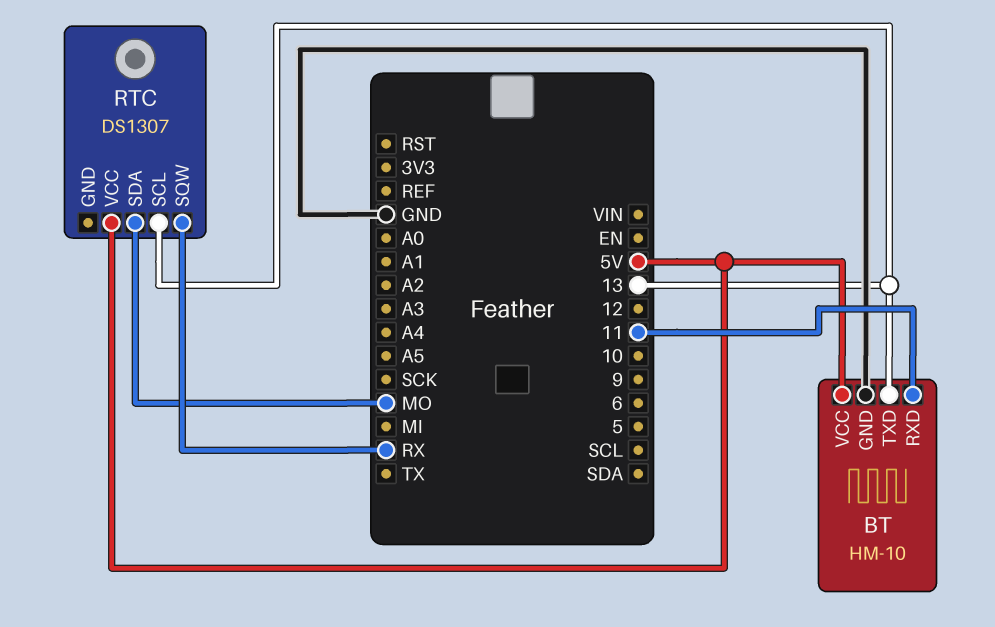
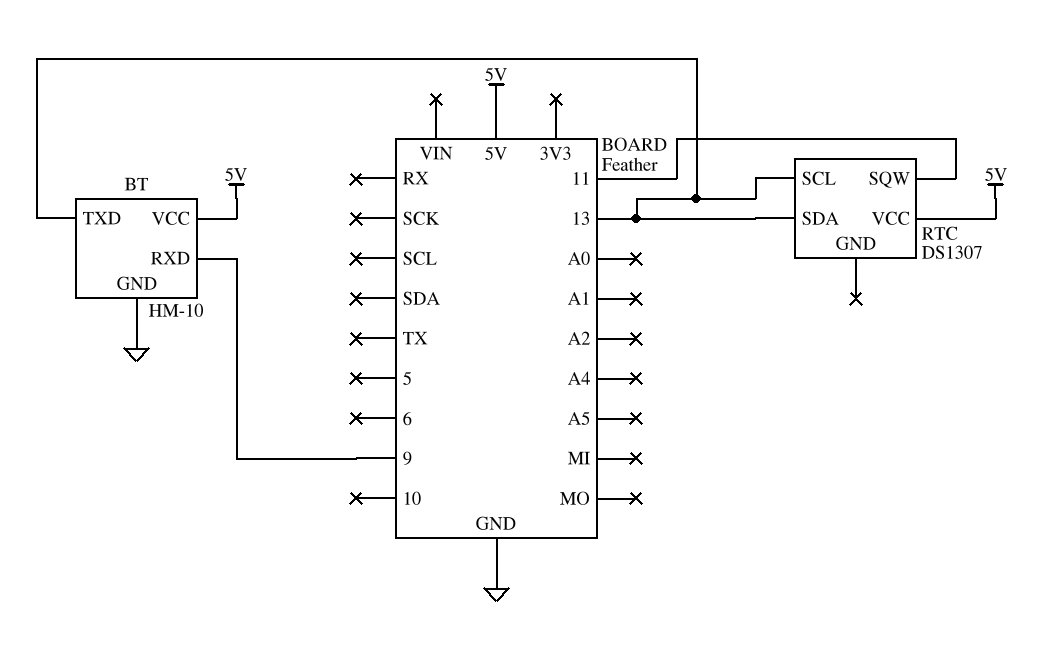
BT pin RXD: 11 -> 9
RTC pin SDA: MO -> 13
RTC pin SQW: RX -> 11

